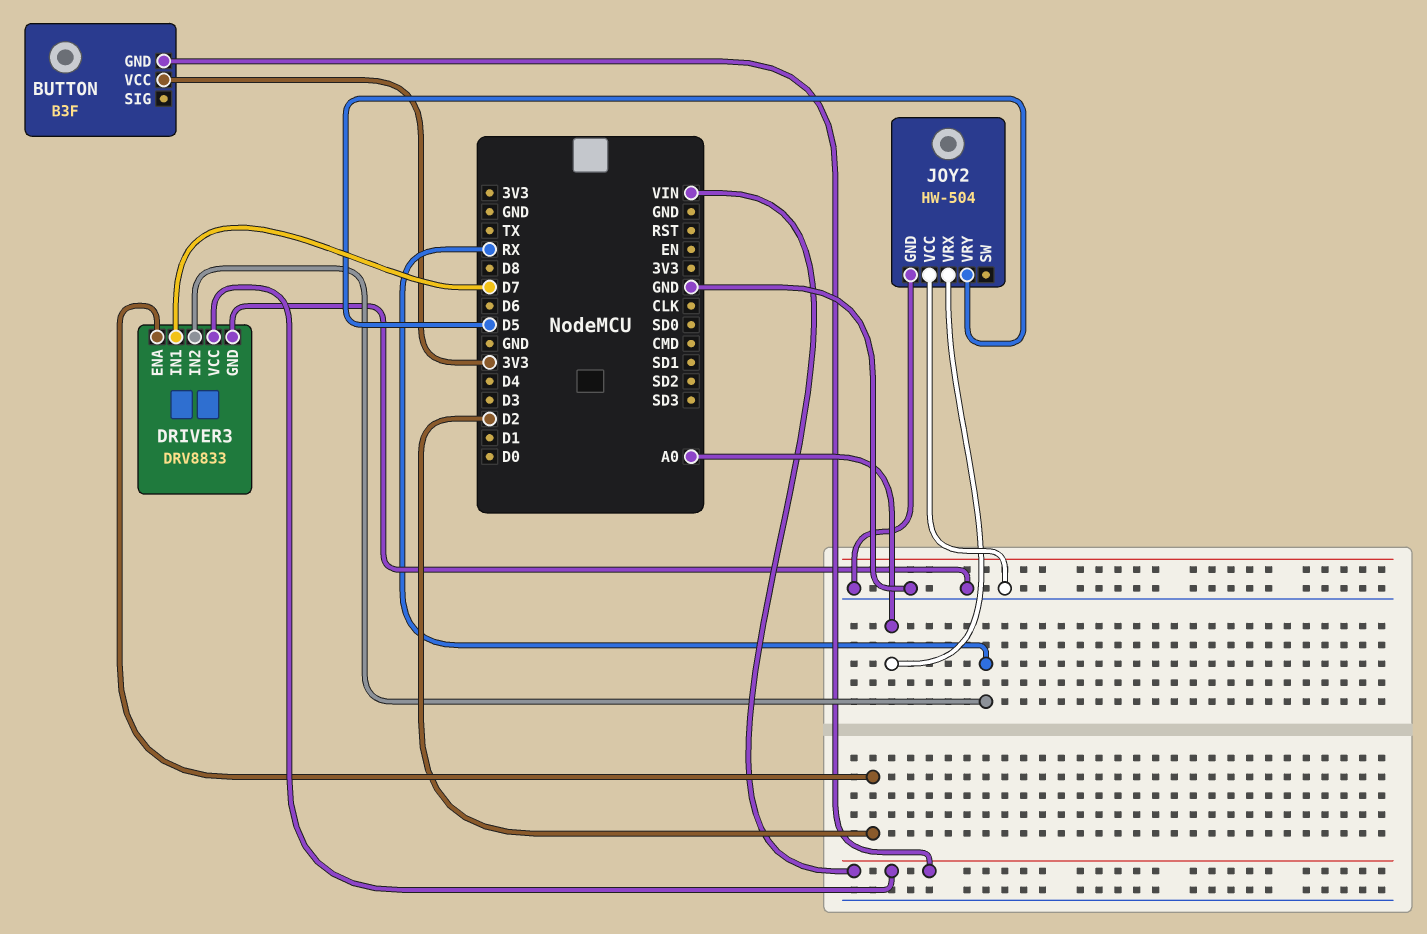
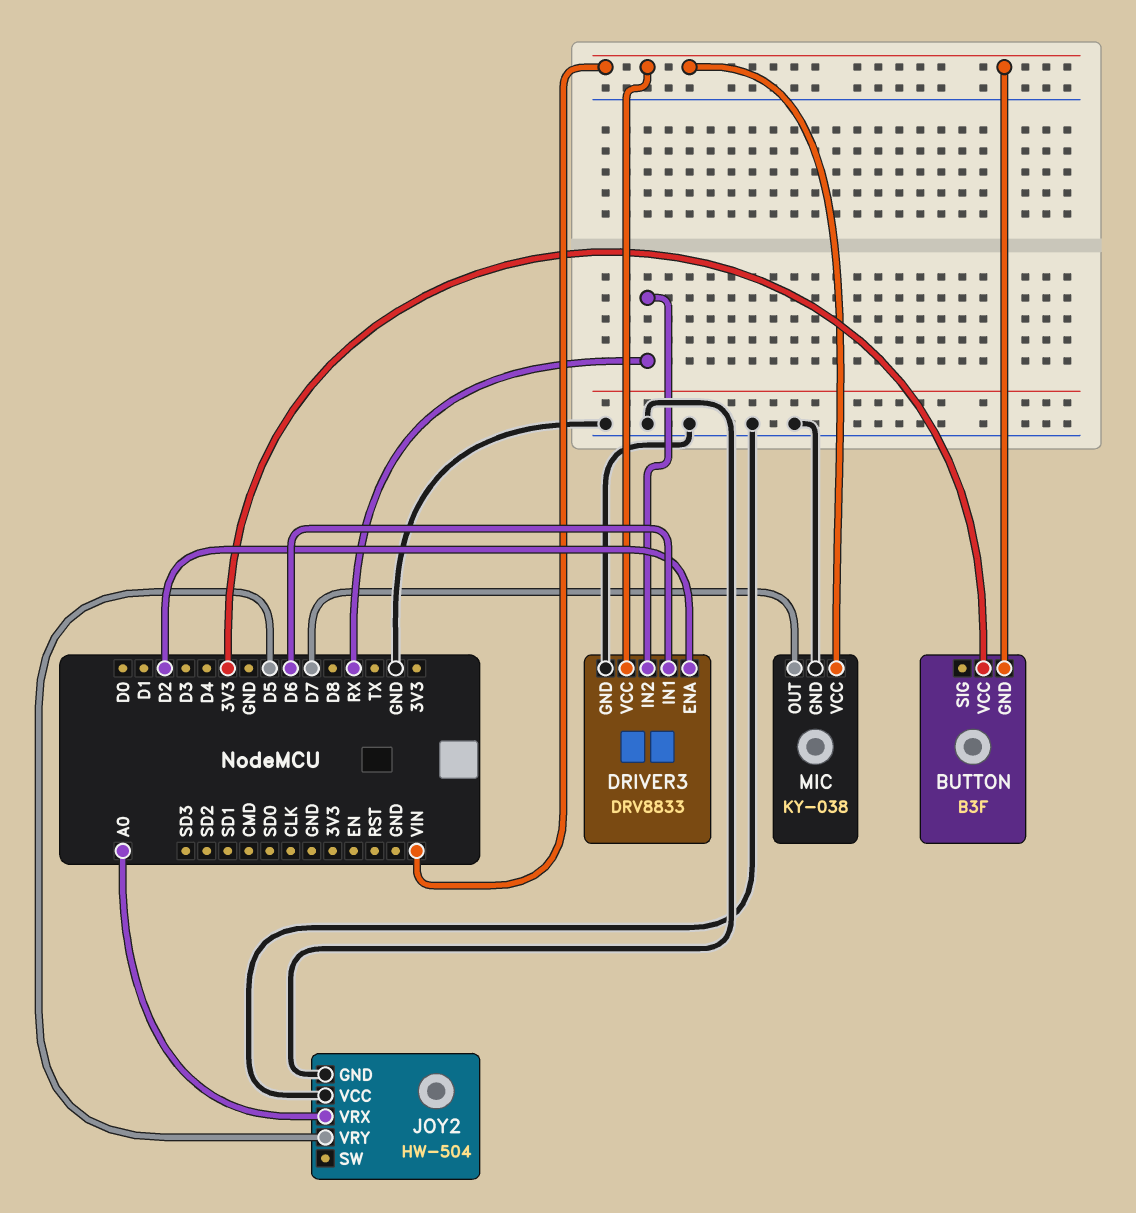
DRIVER3 pin IN1: D7 -> D6
MIC: none -> KY-038
MIC pin GND: none -> GND
MIC pin OUT: none -> D7
MIC pin VCC: none -> VIN

